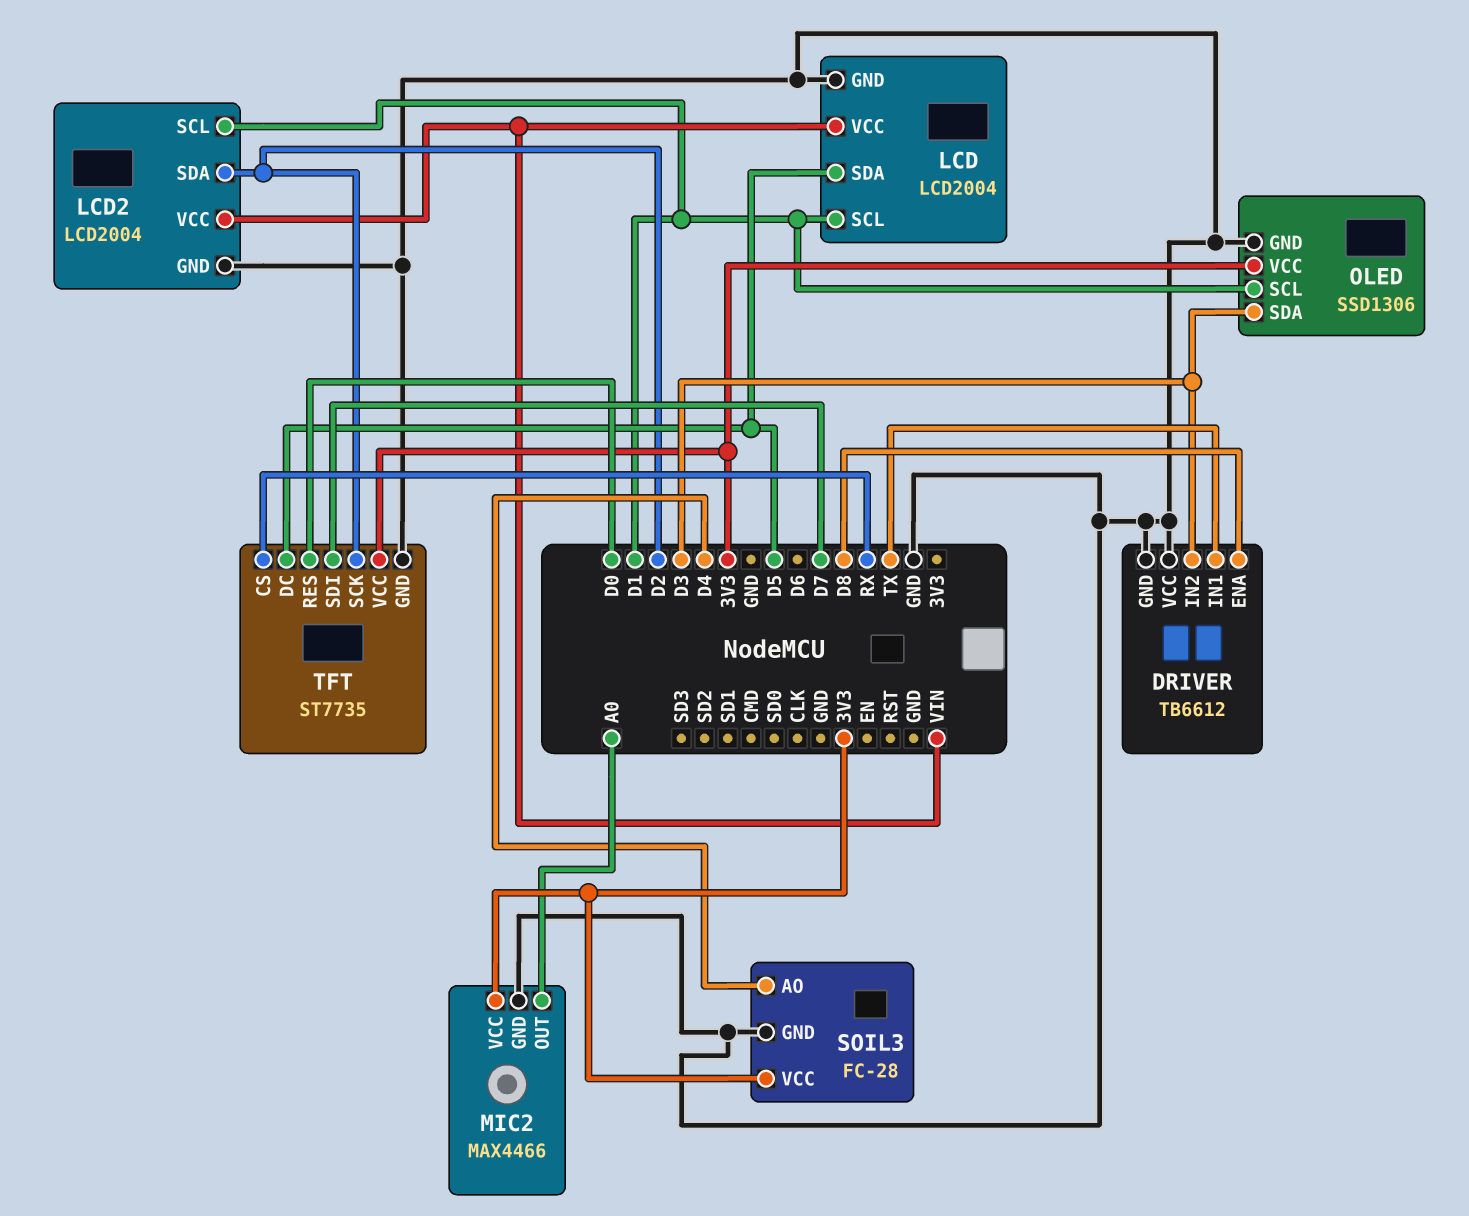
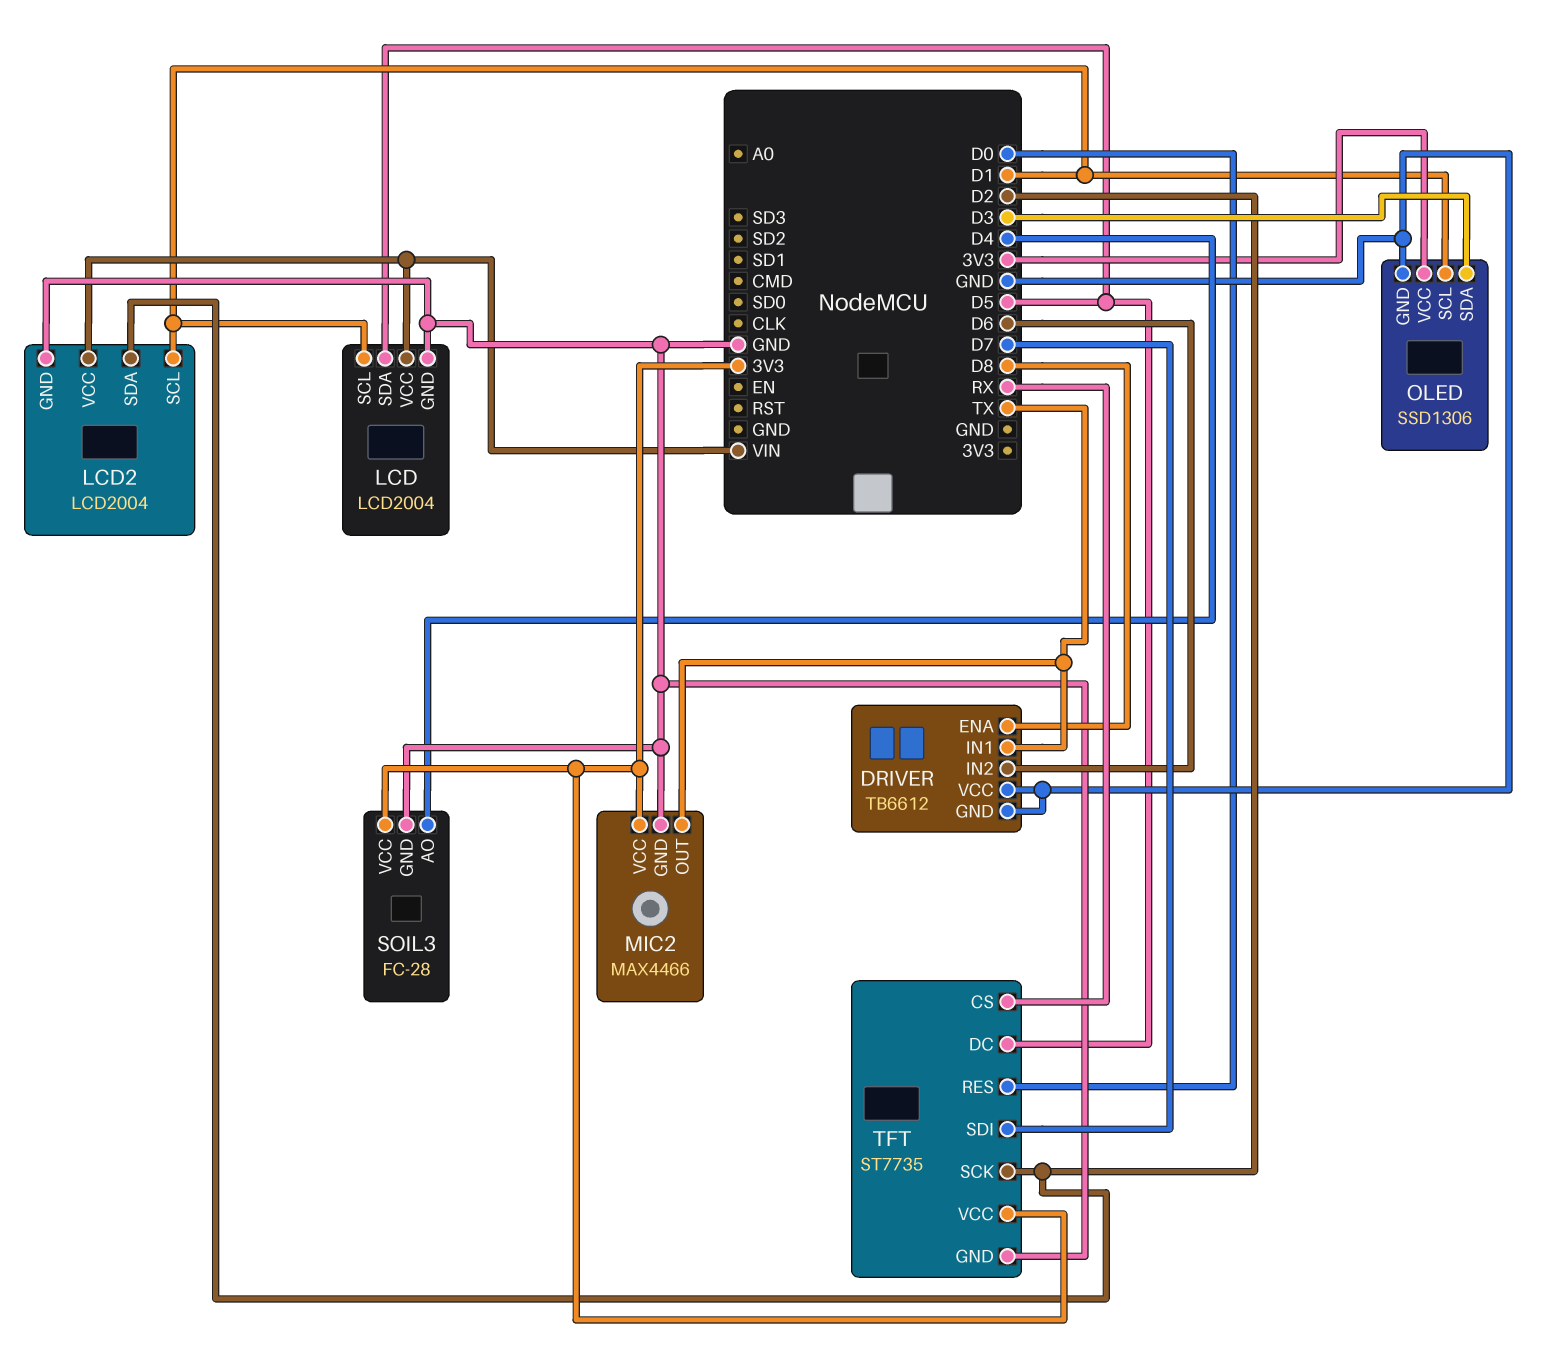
DRIVER pin IN2: D3 -> D6
MIC2 pin OUT: A0 -> TX

